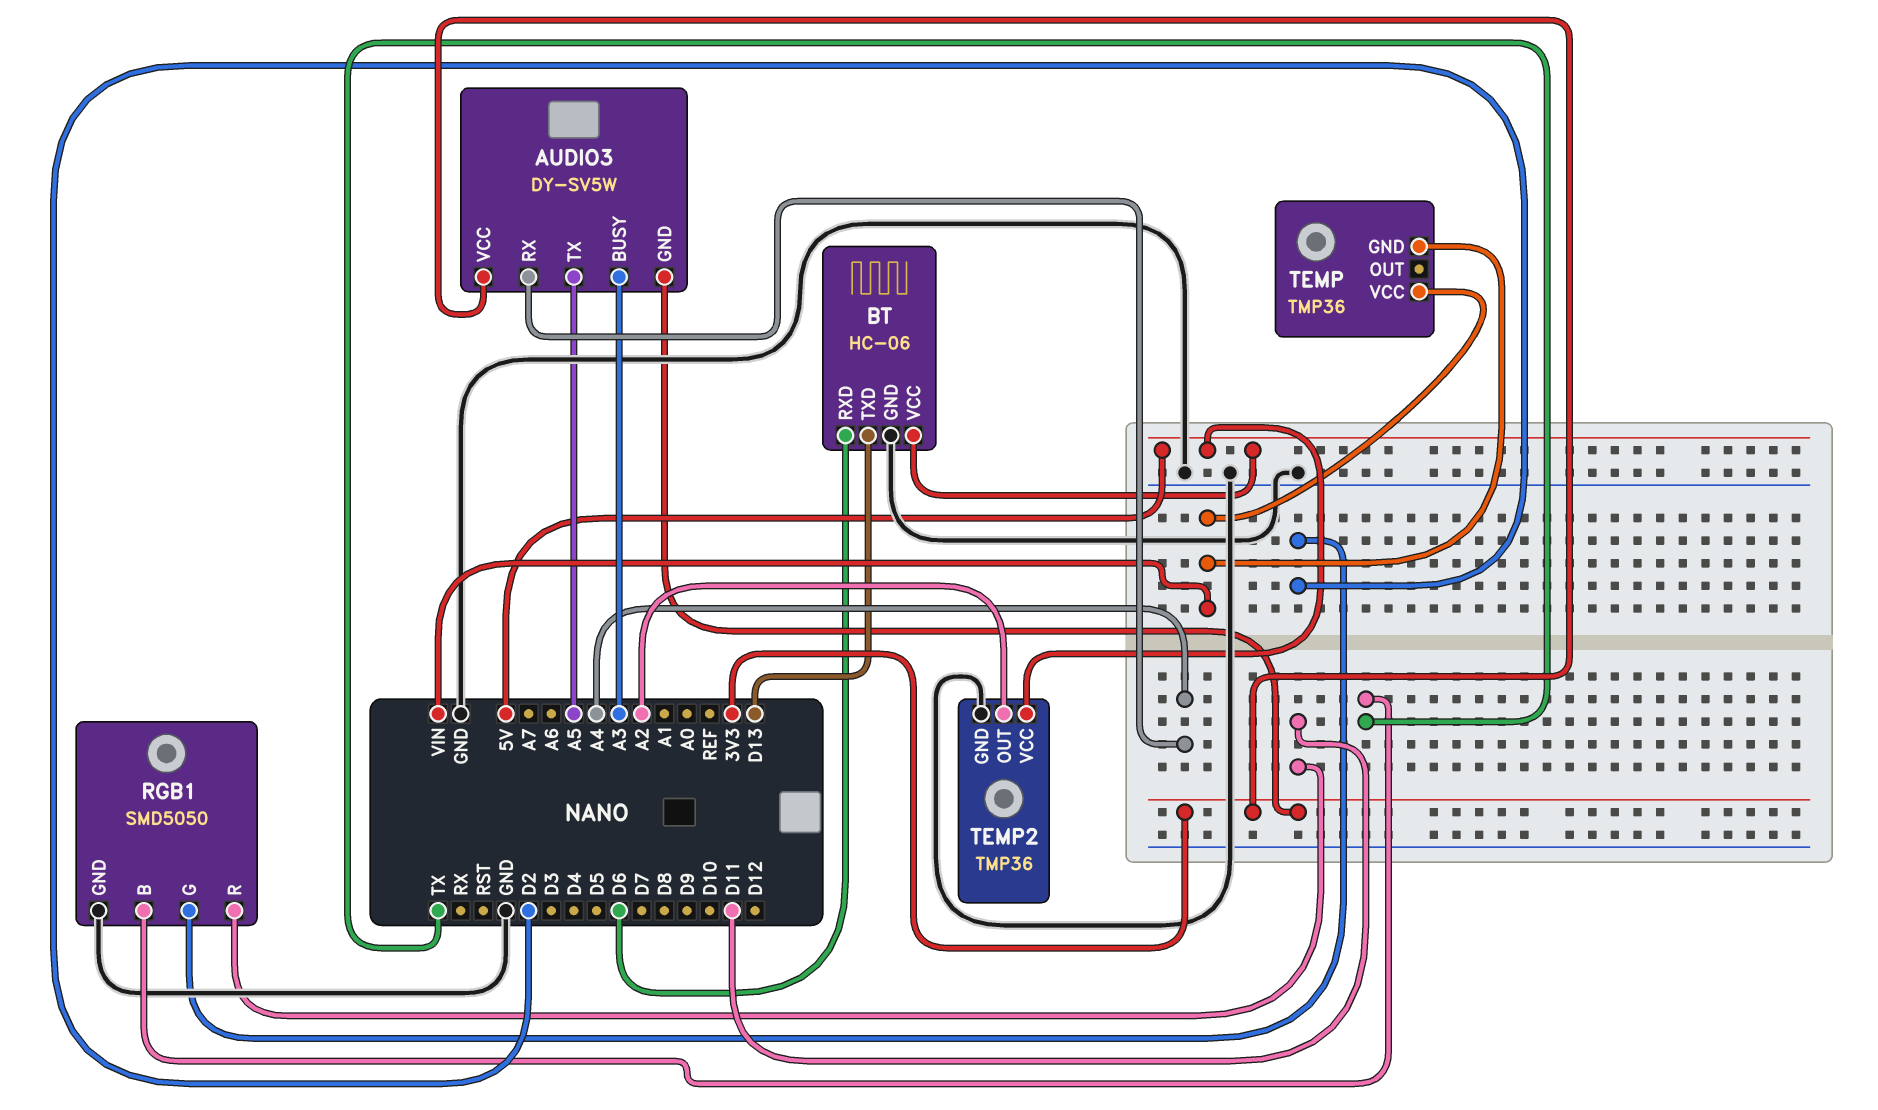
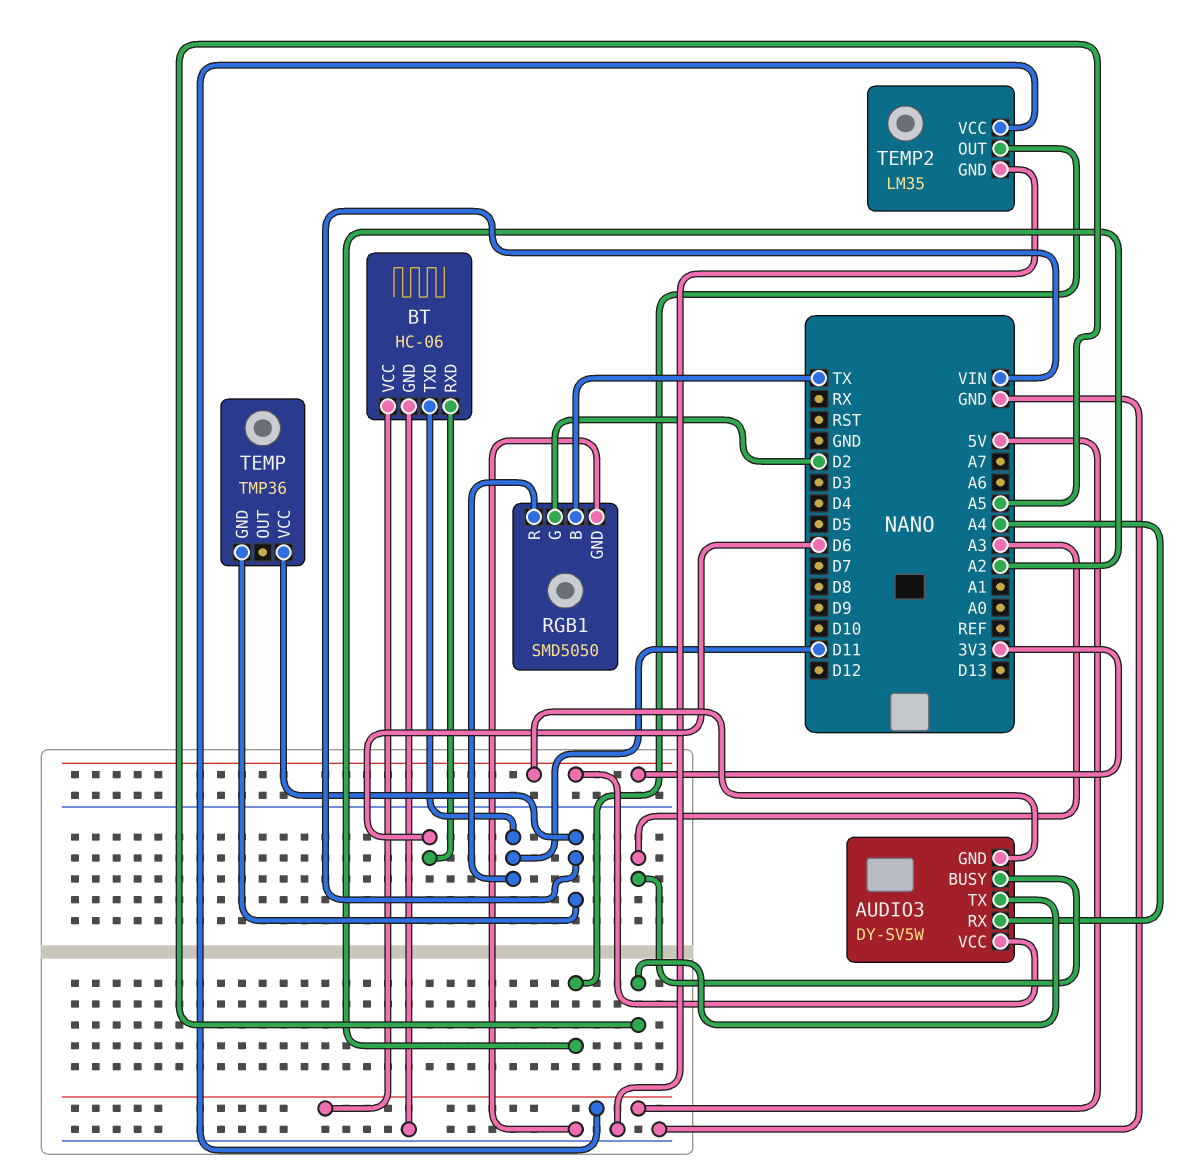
BT pin TXD: D13 -> D11
TEMP2: TMP36 -> LM35

